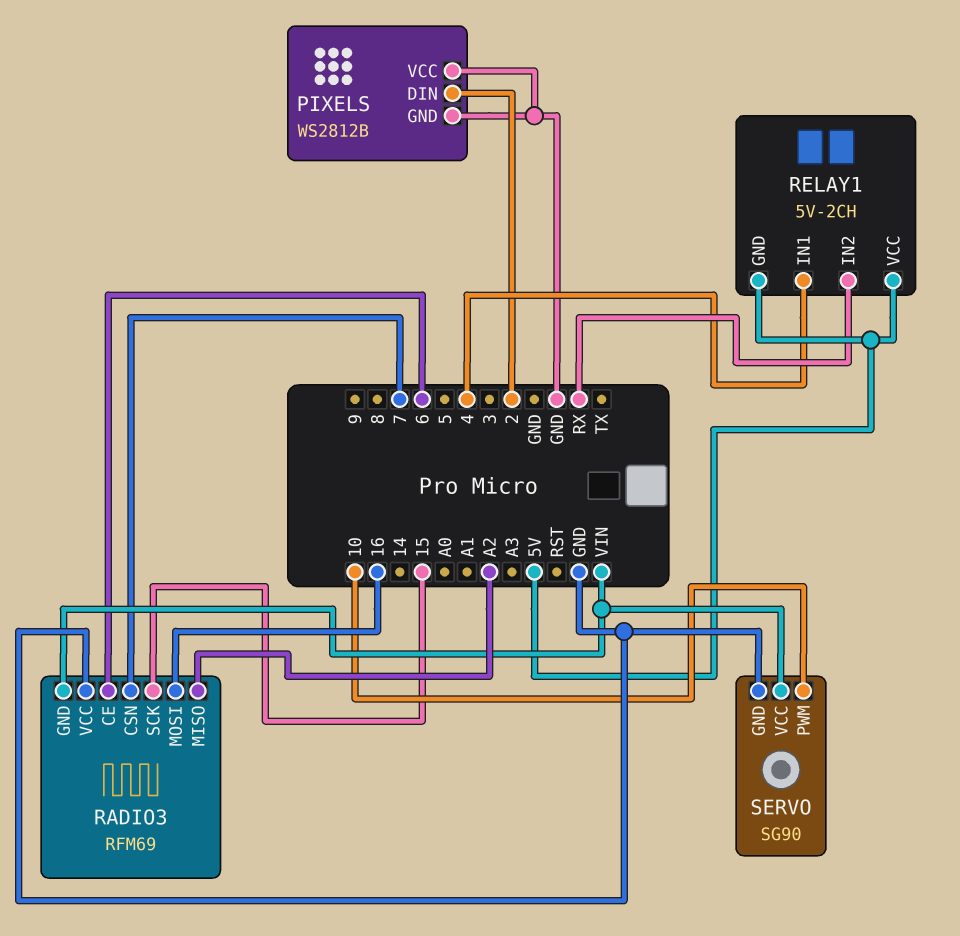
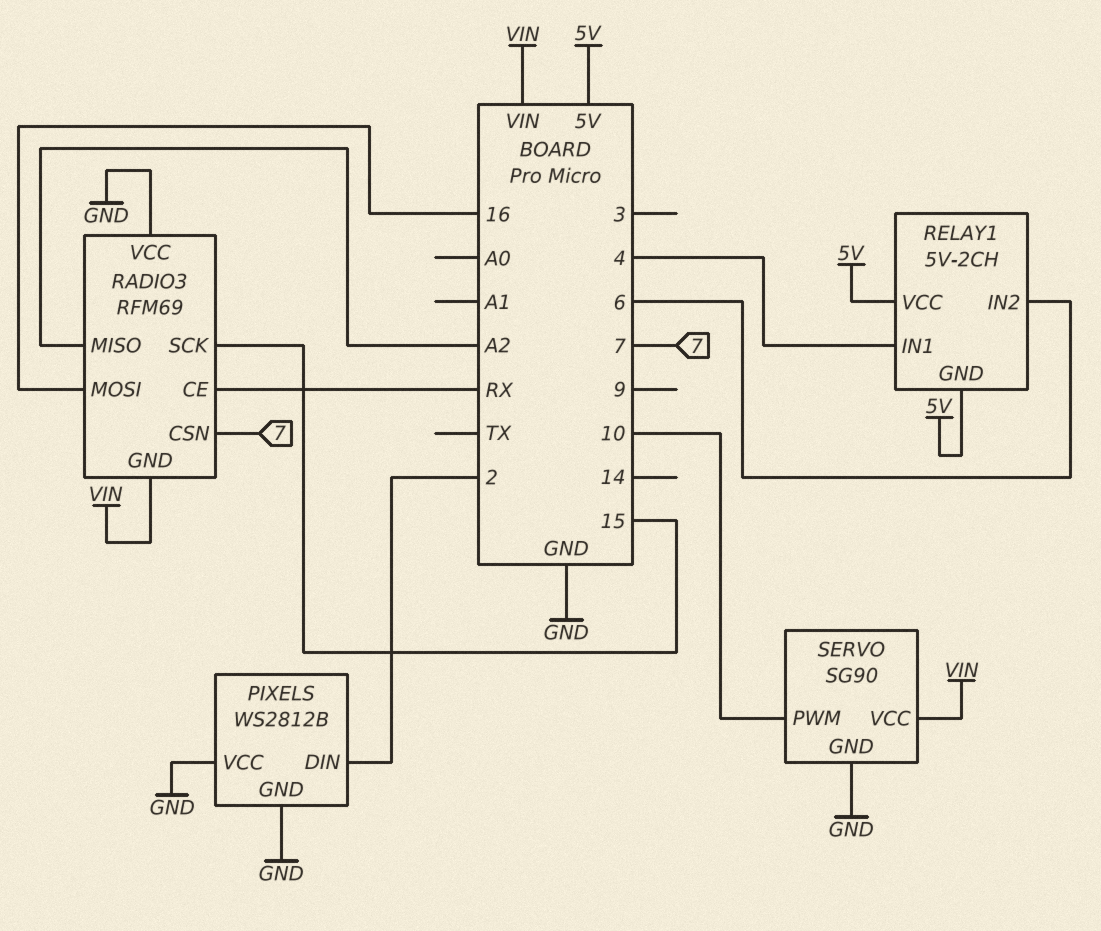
RADIO3 pin CE: 6 -> RX
RELAY1 pin IN2: RX -> 6

